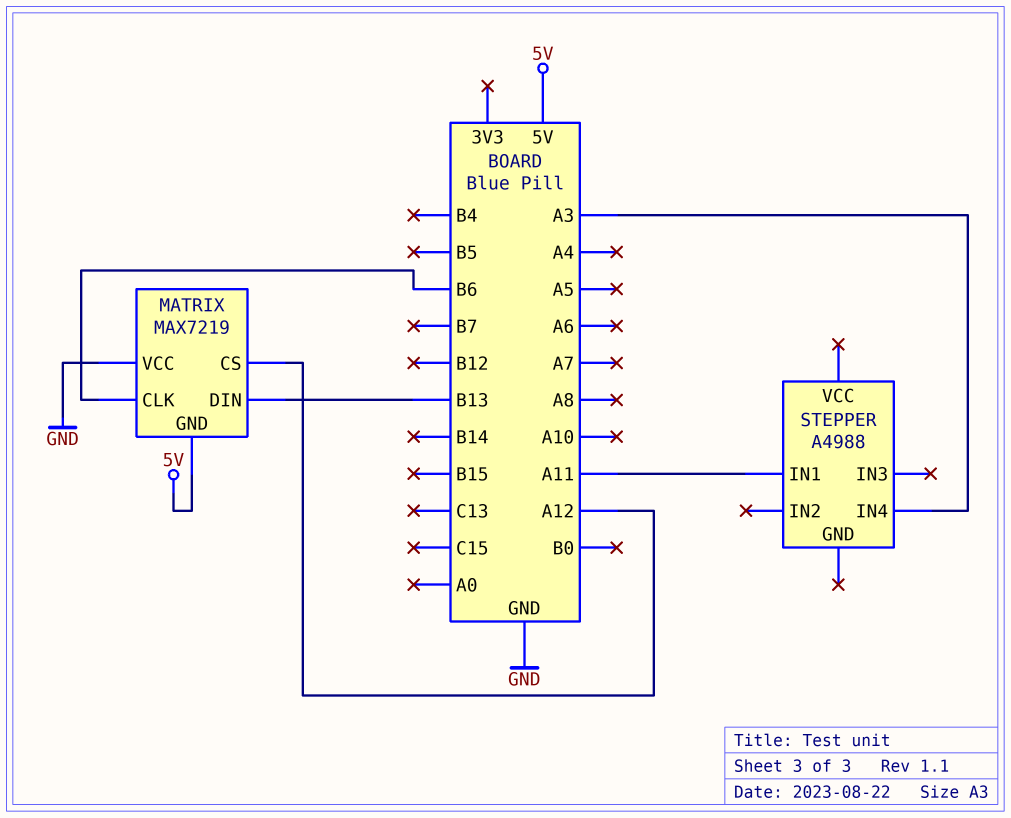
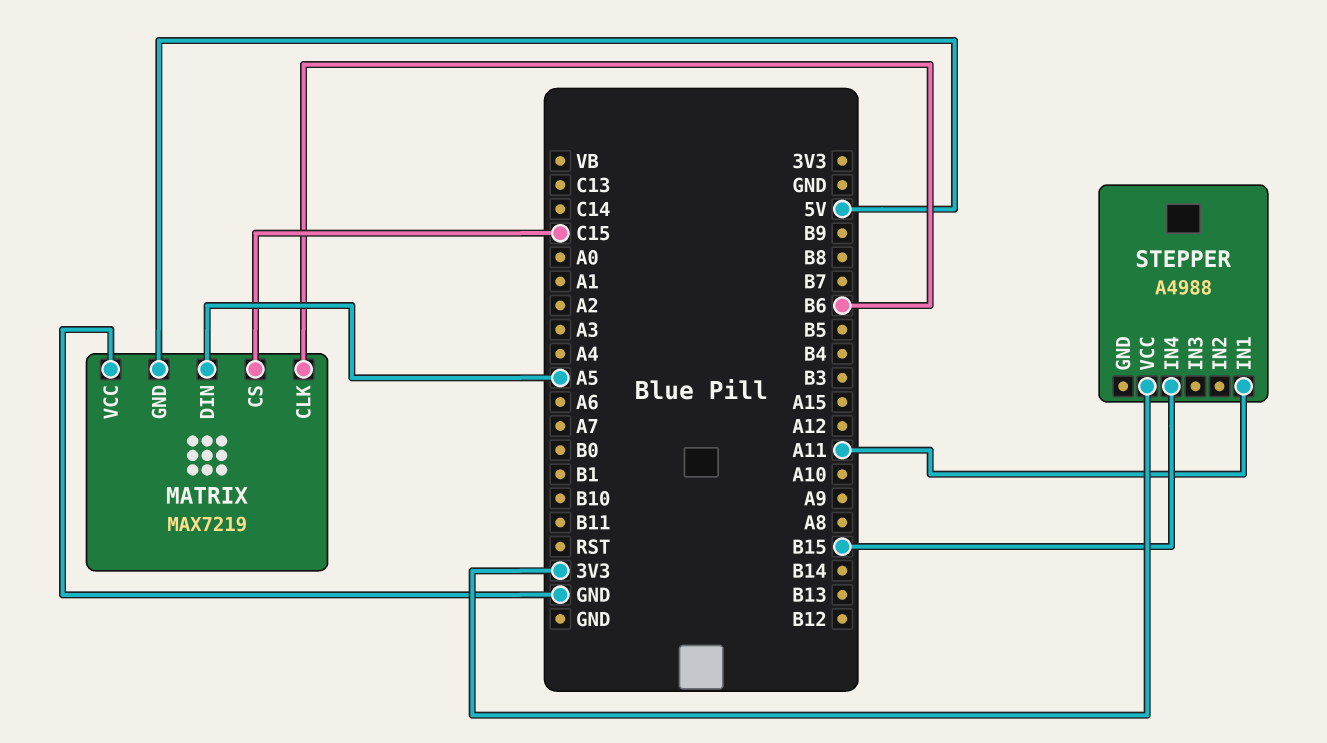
MATRIX pin CS: A12 -> C15
MATRIX pin DIN: B13 -> A5
STEPPER pin IN4: A3 -> B15
STEPPER pin VCC: none -> 3V3

